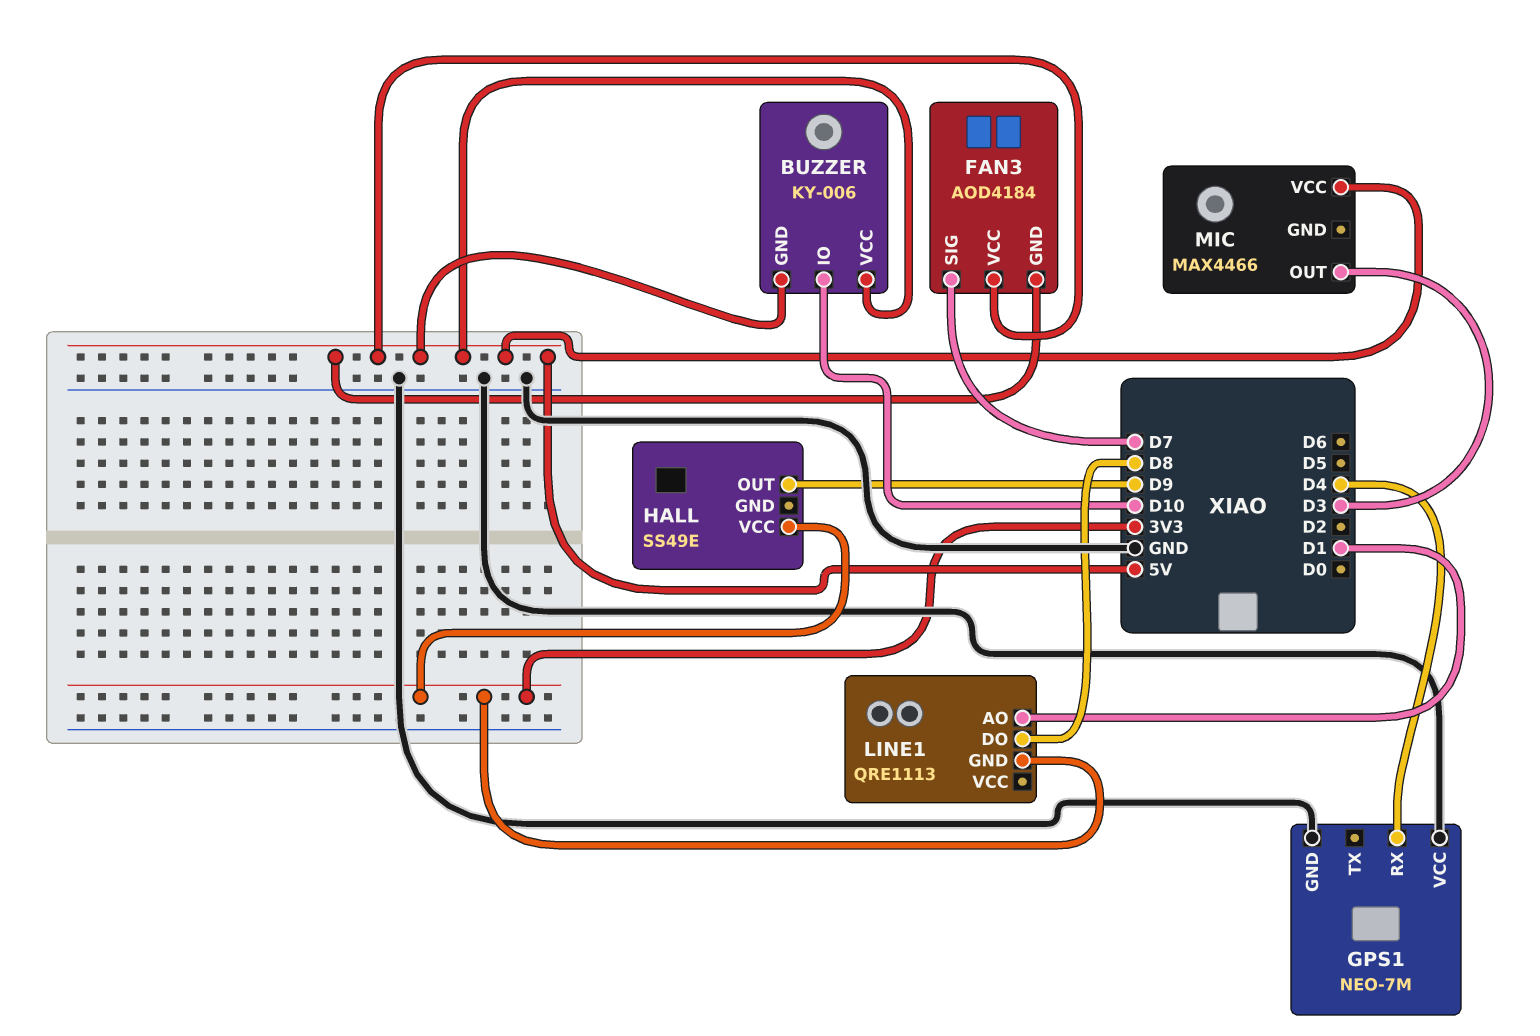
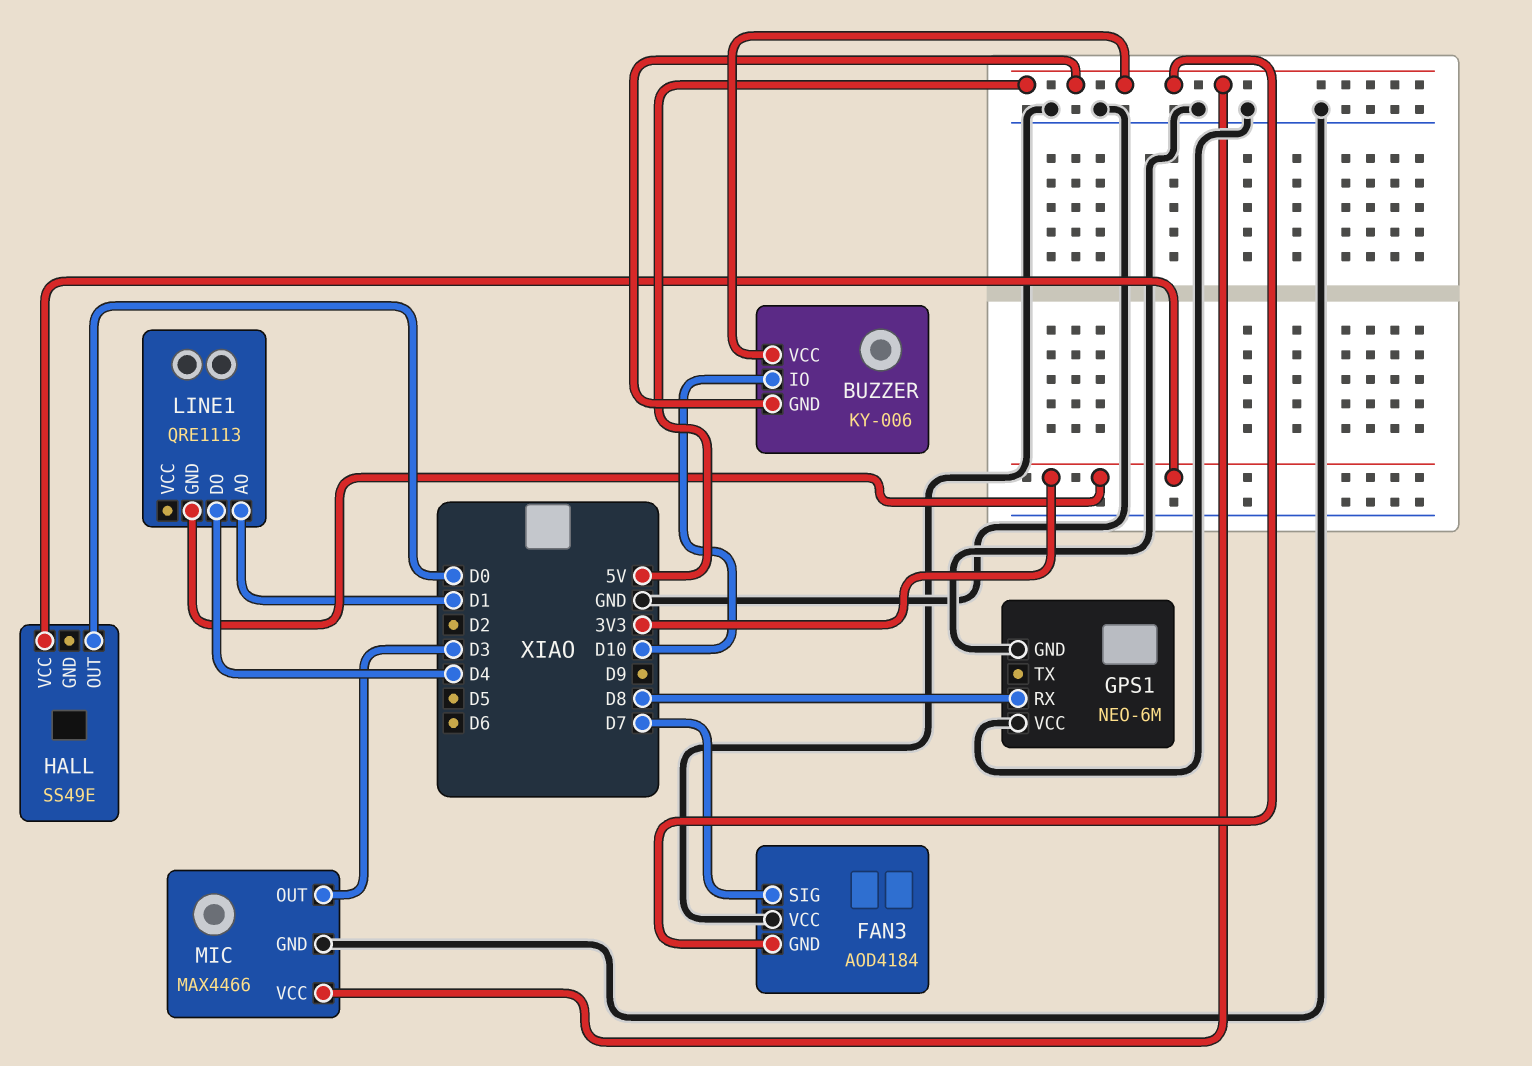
FAN3 pin VCC: 5V -> GND
GPS1: NEO-7M -> NEO-6M
GPS1 pin RX: D4 -> D8
HALL pin OUT: D9 -> D0
LINE1 pin DO: D8 -> D4
MIC pin GND: none -> GND

